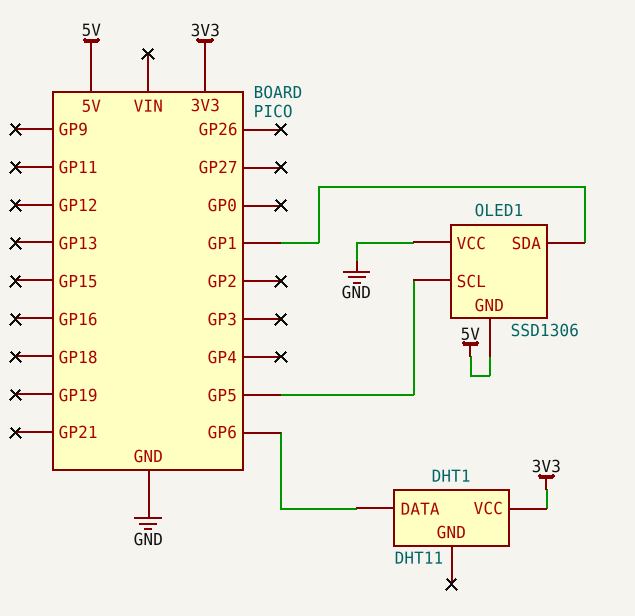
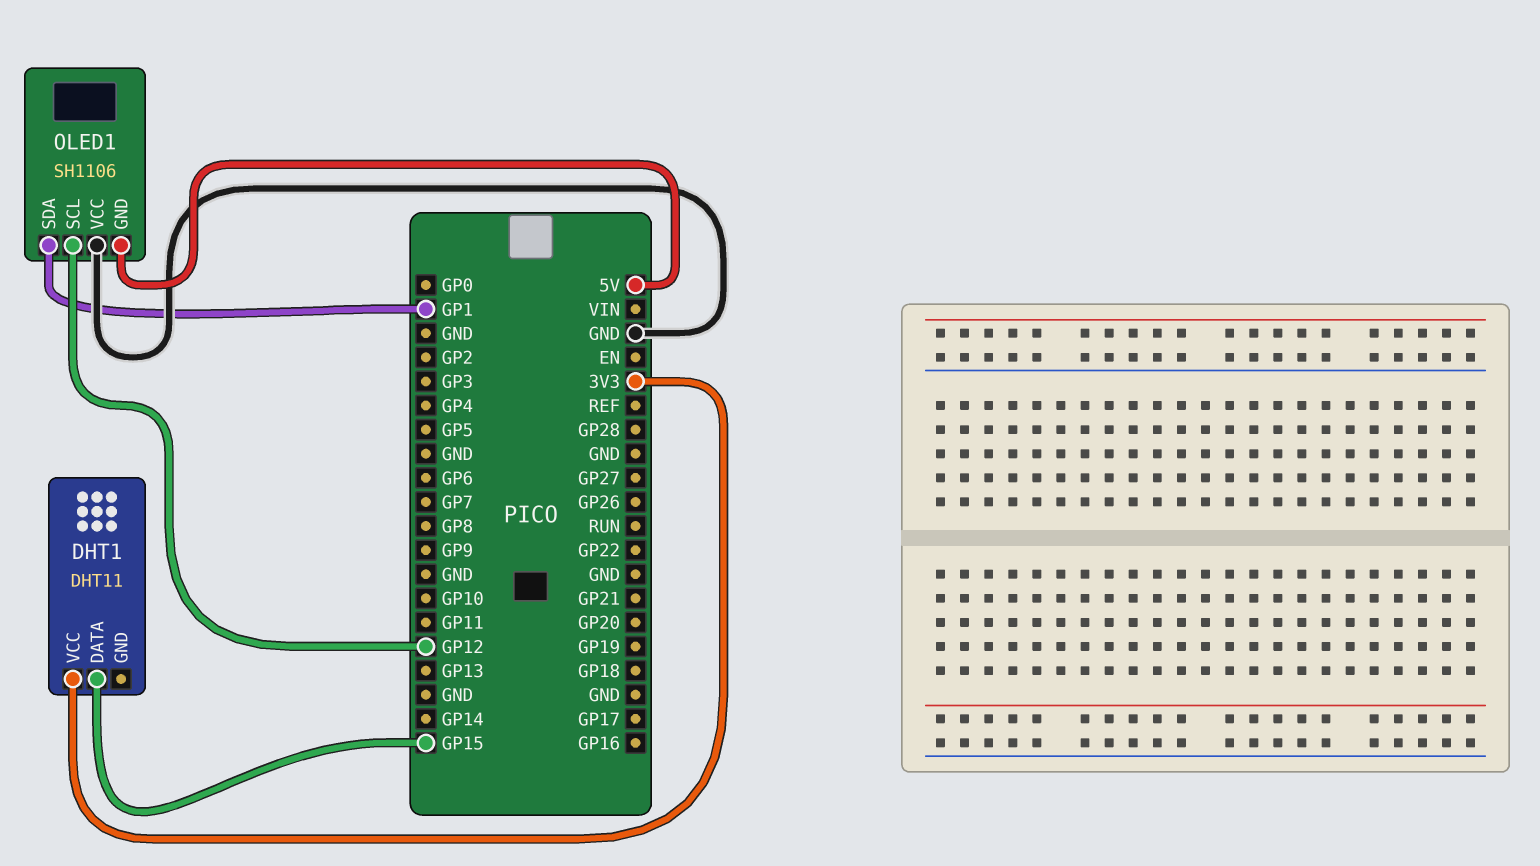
DHT1 pin DATA: GP6 -> GP15
OLED1: SSD1306 -> SH1106
OLED1 pin SCL: GP5 -> GP12

